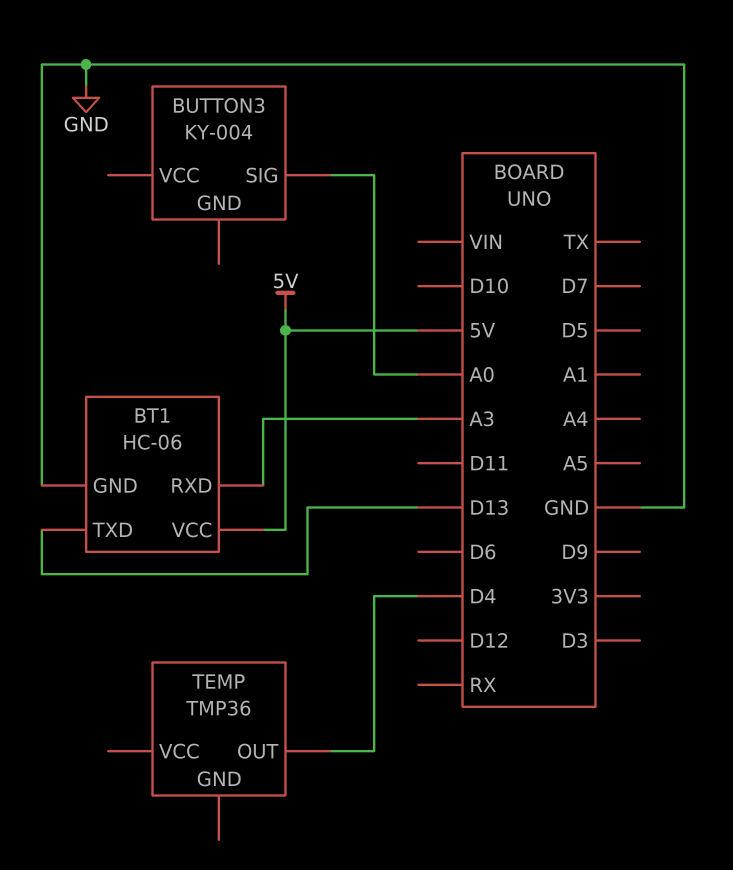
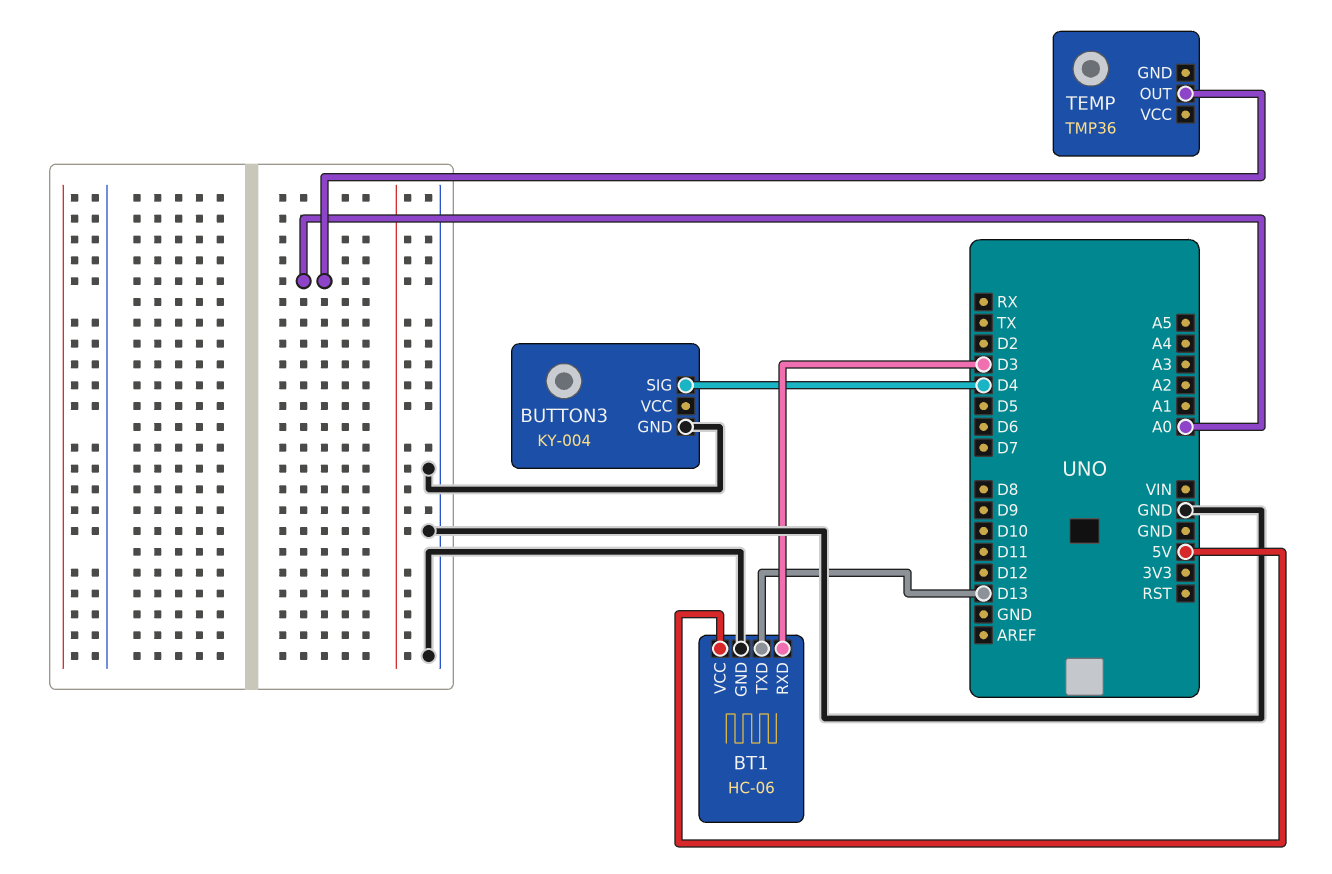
BT1 pin RXD: A3 -> D3
BUTTON3 pin GND: none -> GND
BUTTON3 pin SIG: A0 -> D4
TEMP pin OUT: D4 -> A0

